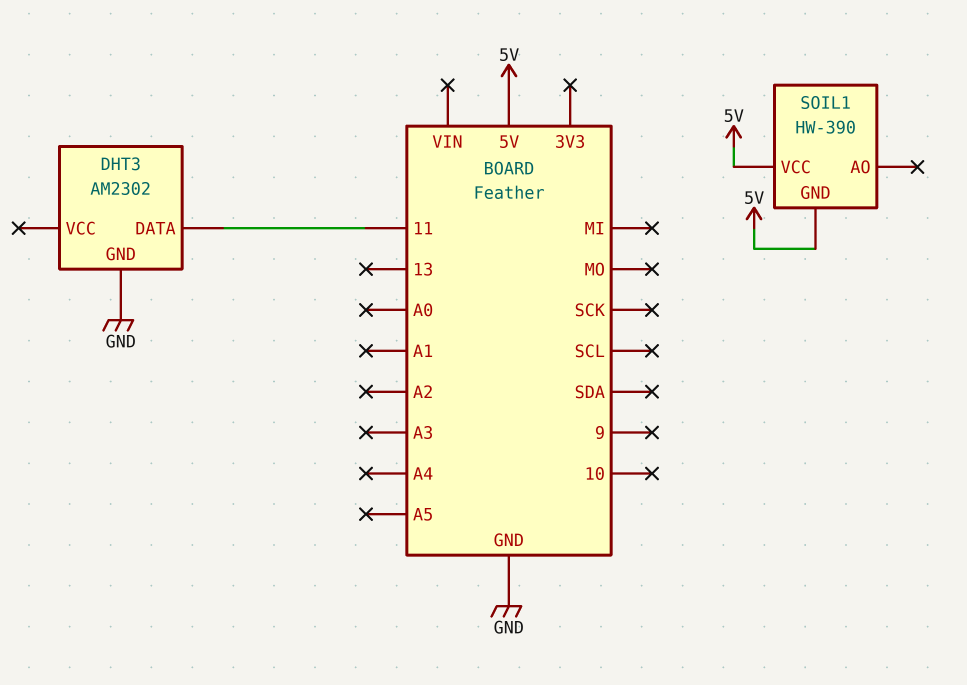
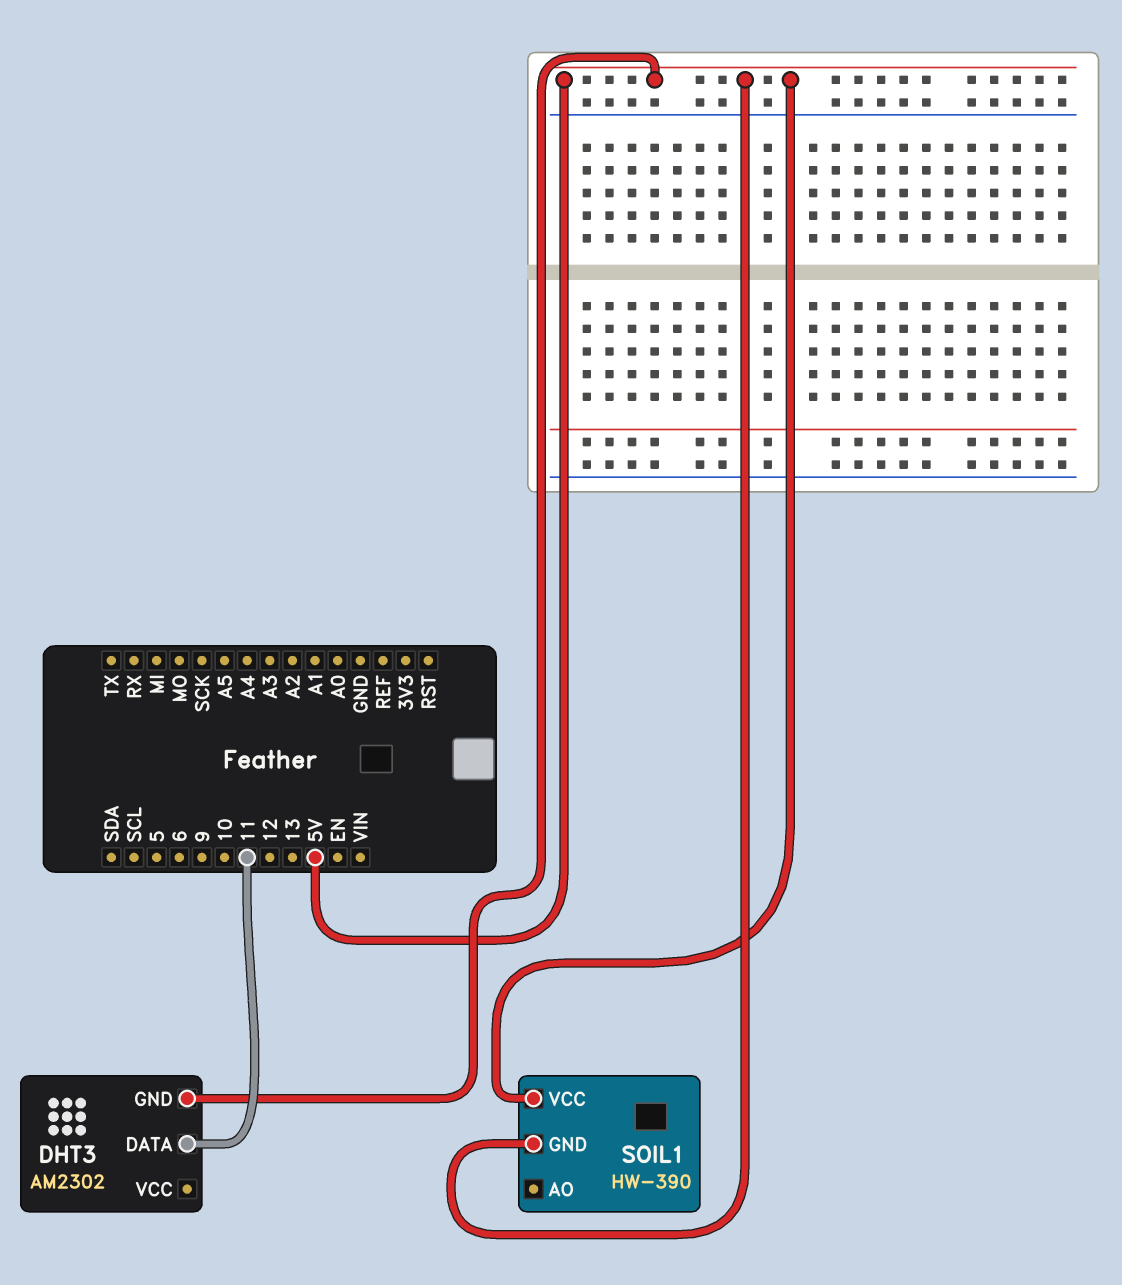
DHT3 pin GND: GND -> 5V

